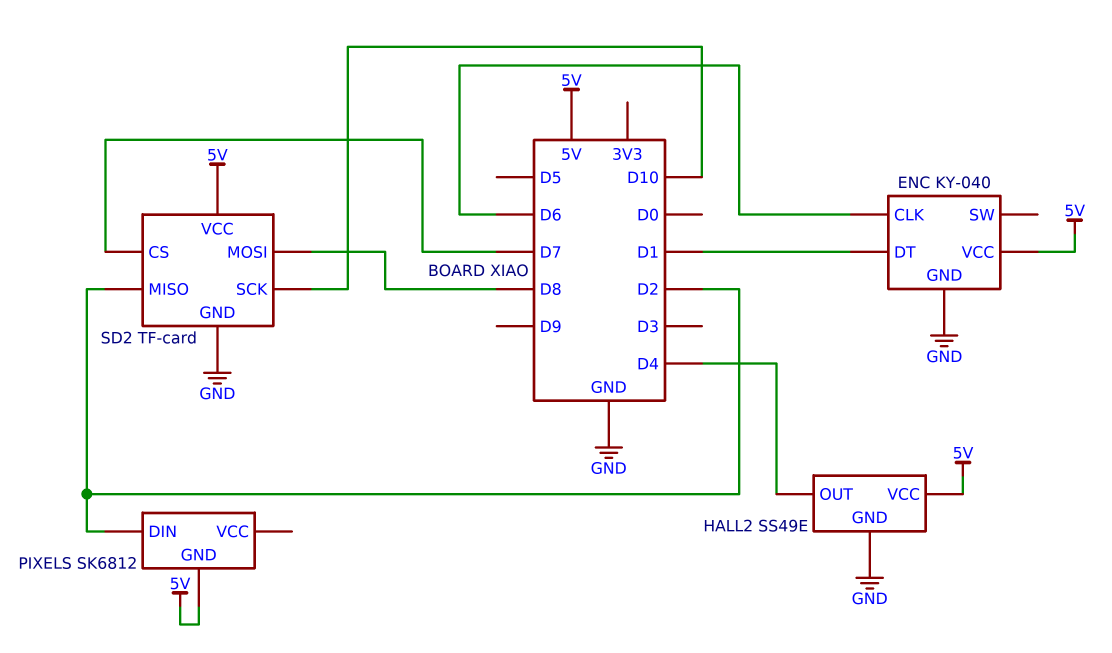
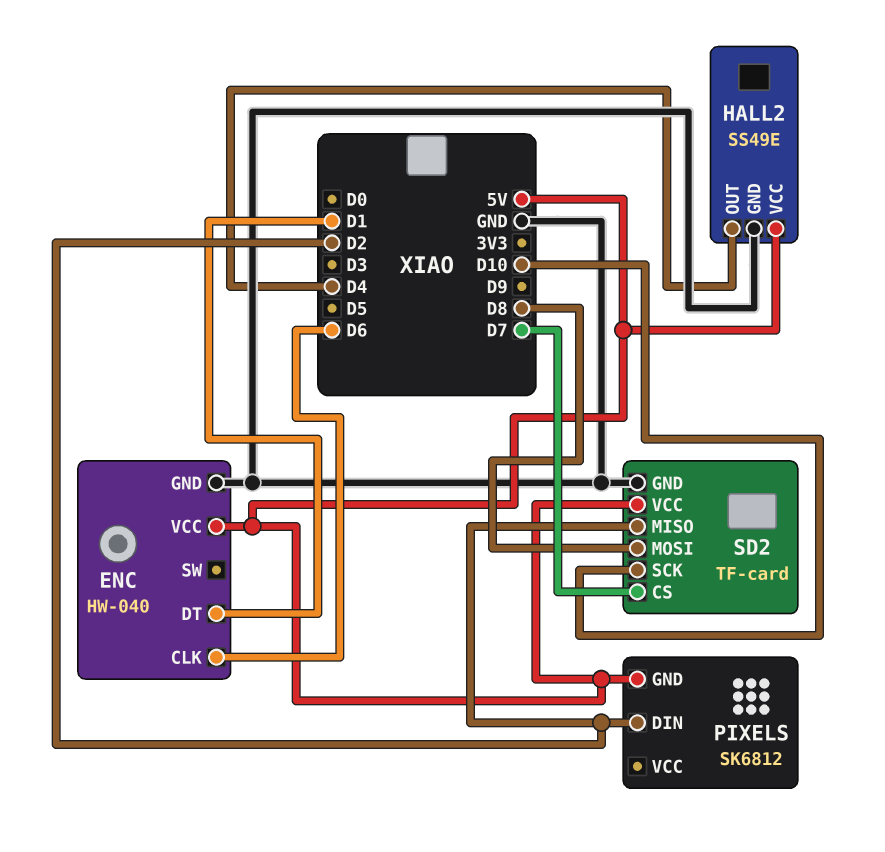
ENC: KY-040 -> HW-040

